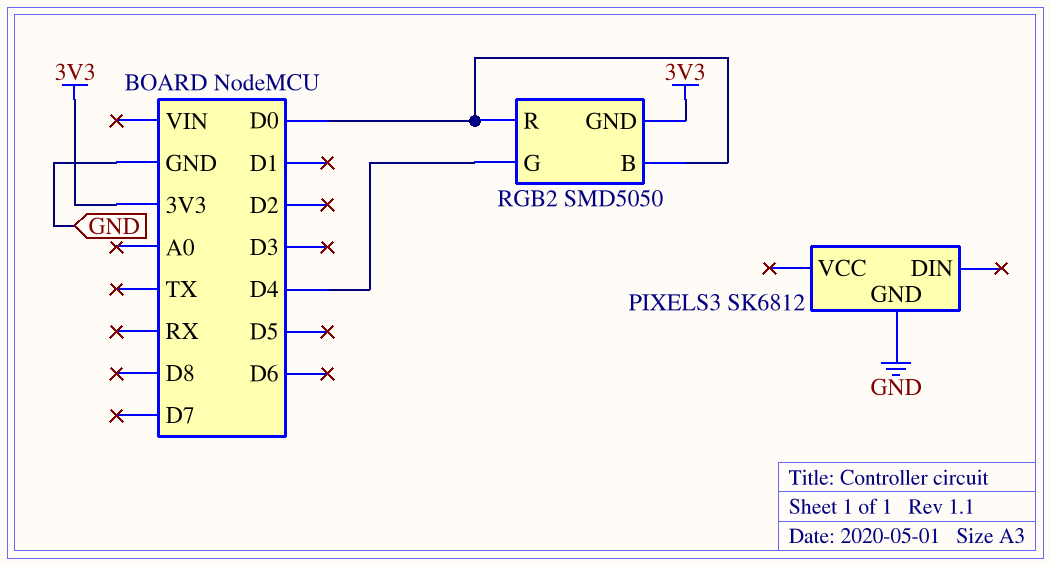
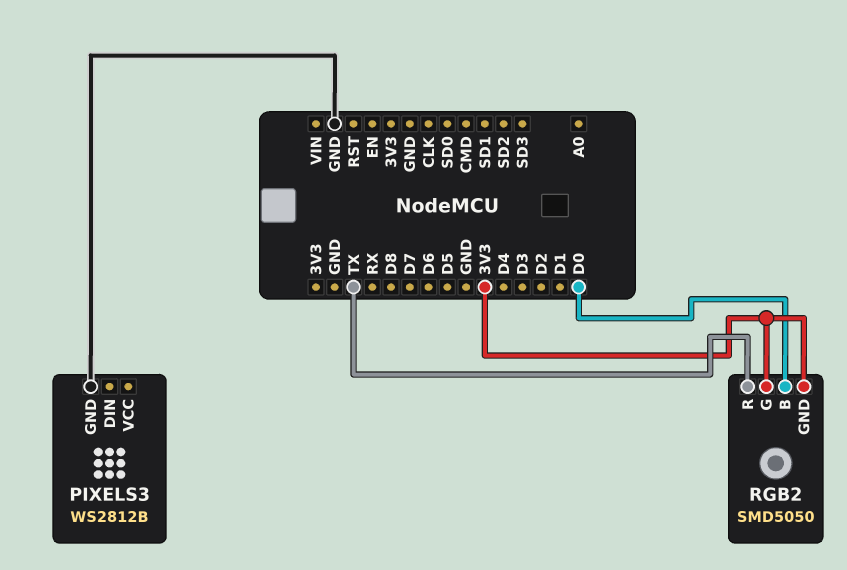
PIXELS3: SK6812 -> WS2812B
RGB2 pin G: D4 -> 3V3
RGB2 pin R: D0 -> TX

